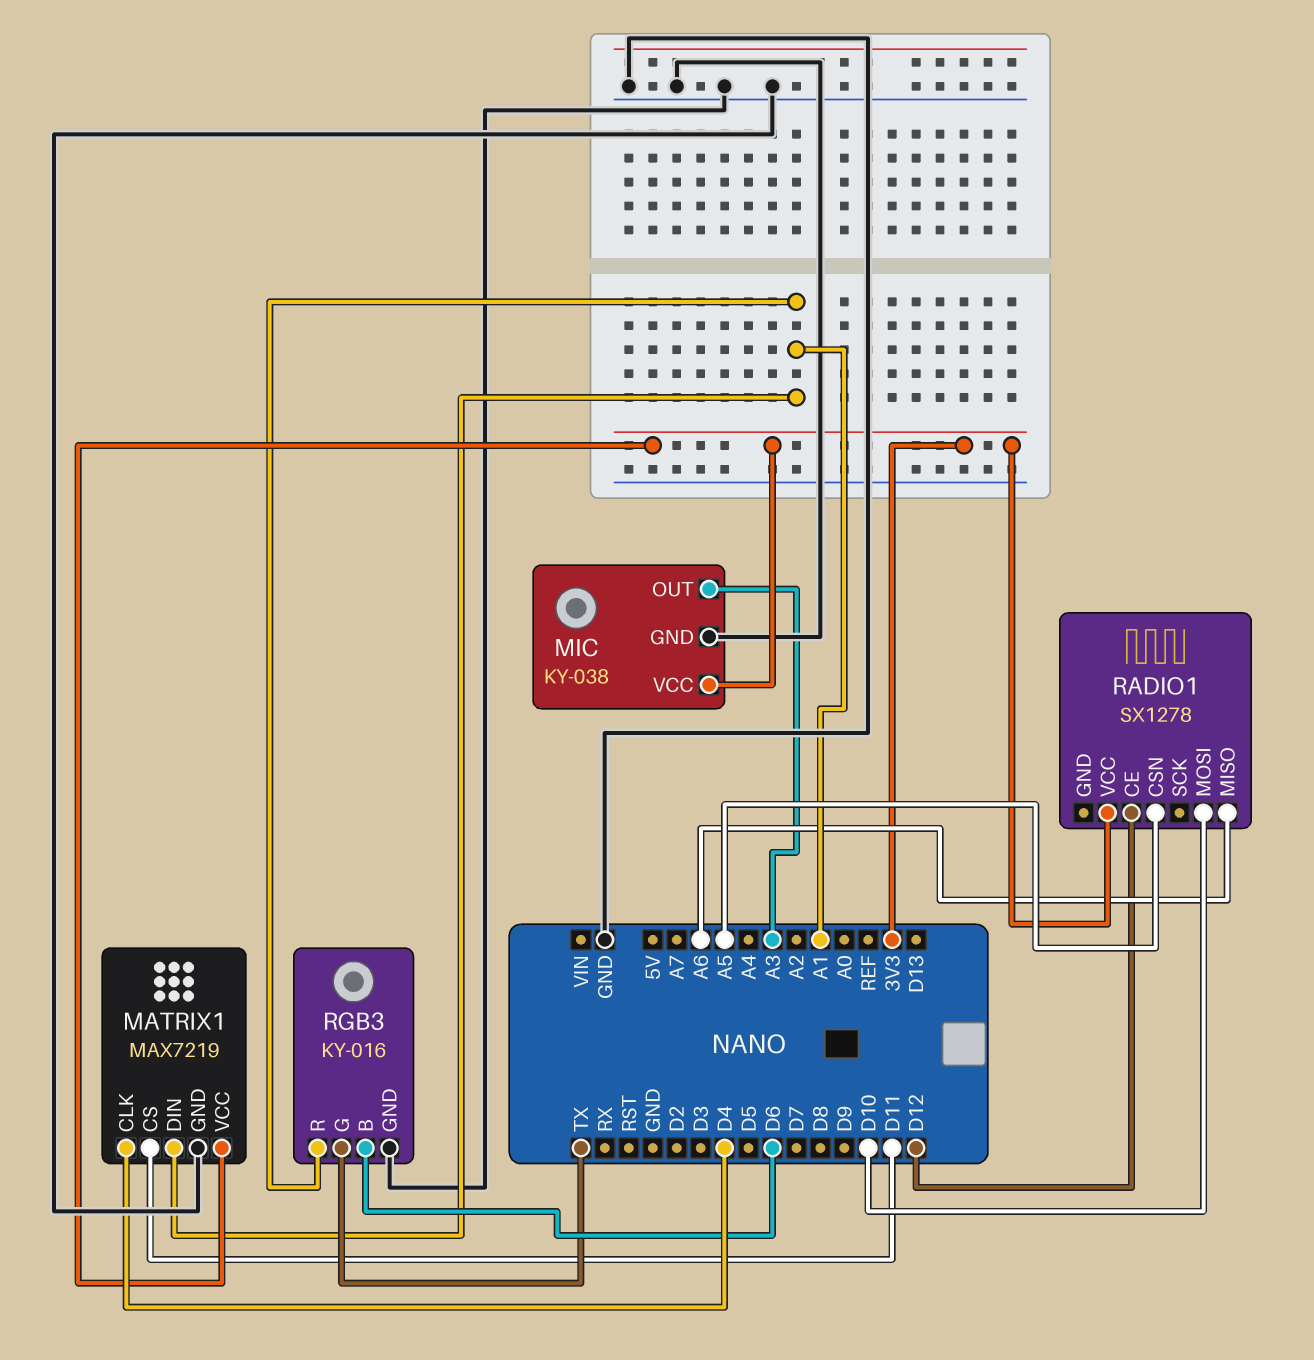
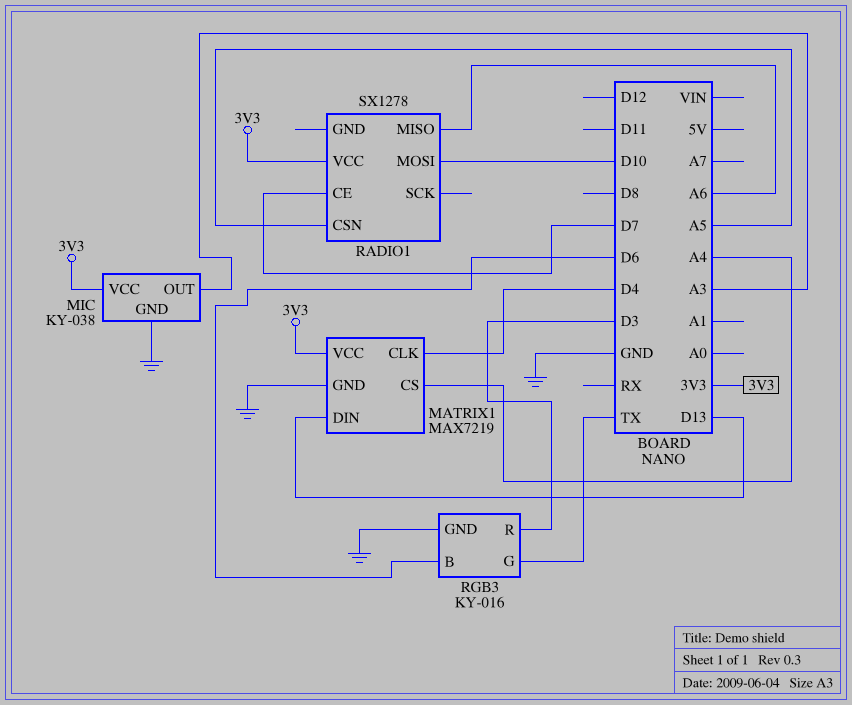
MATRIX1 pin CS: D11 -> A4
MATRIX1 pin DIN: A1 -> D13
RADIO1 pin CE: D12 -> D7
RGB3 pin R: A1 -> D3

